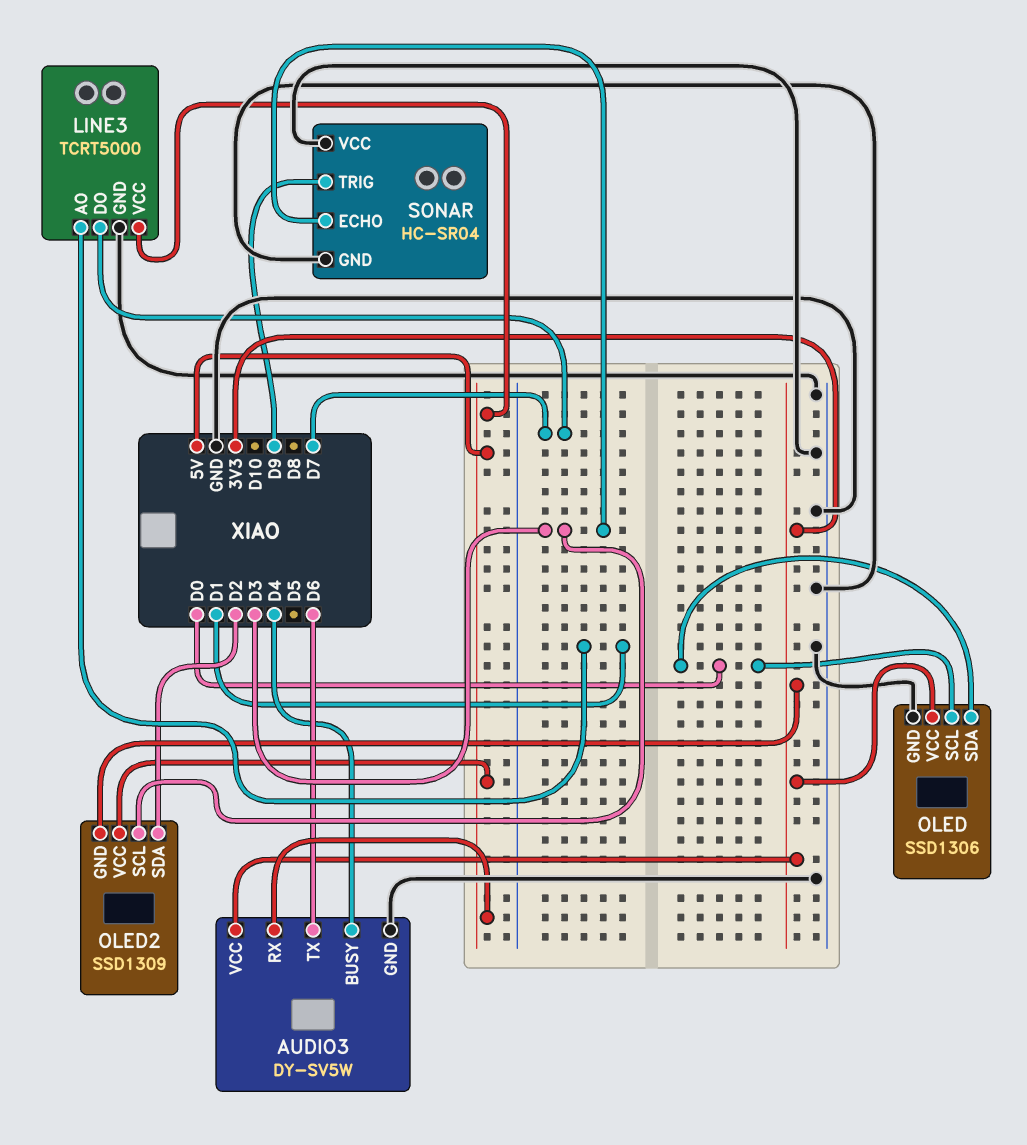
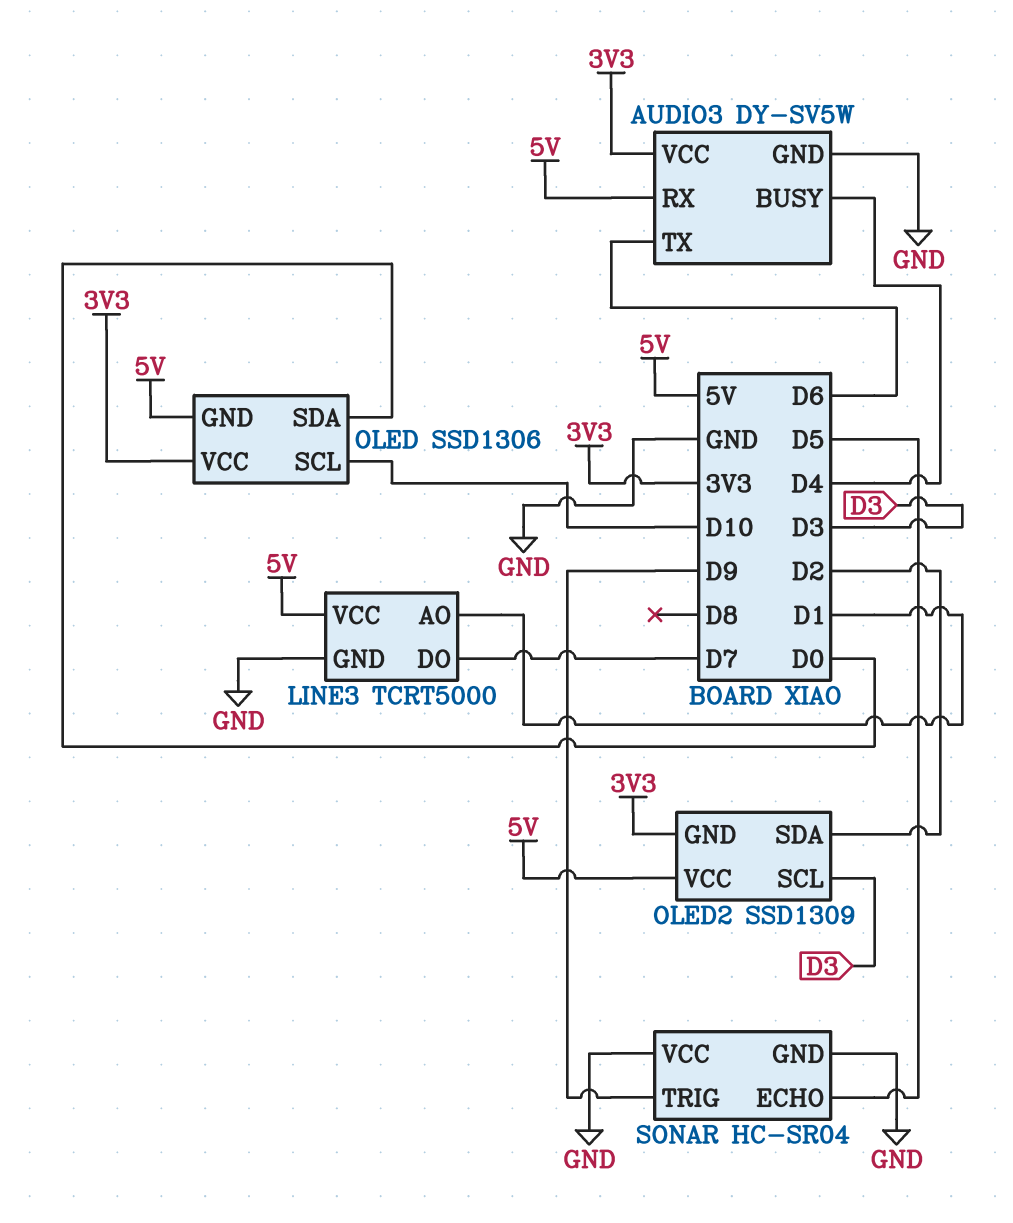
OLED pin GND: GND -> 5V
OLED pin SCL: D0 -> D10
SONAR pin ECHO: D3 -> D5

